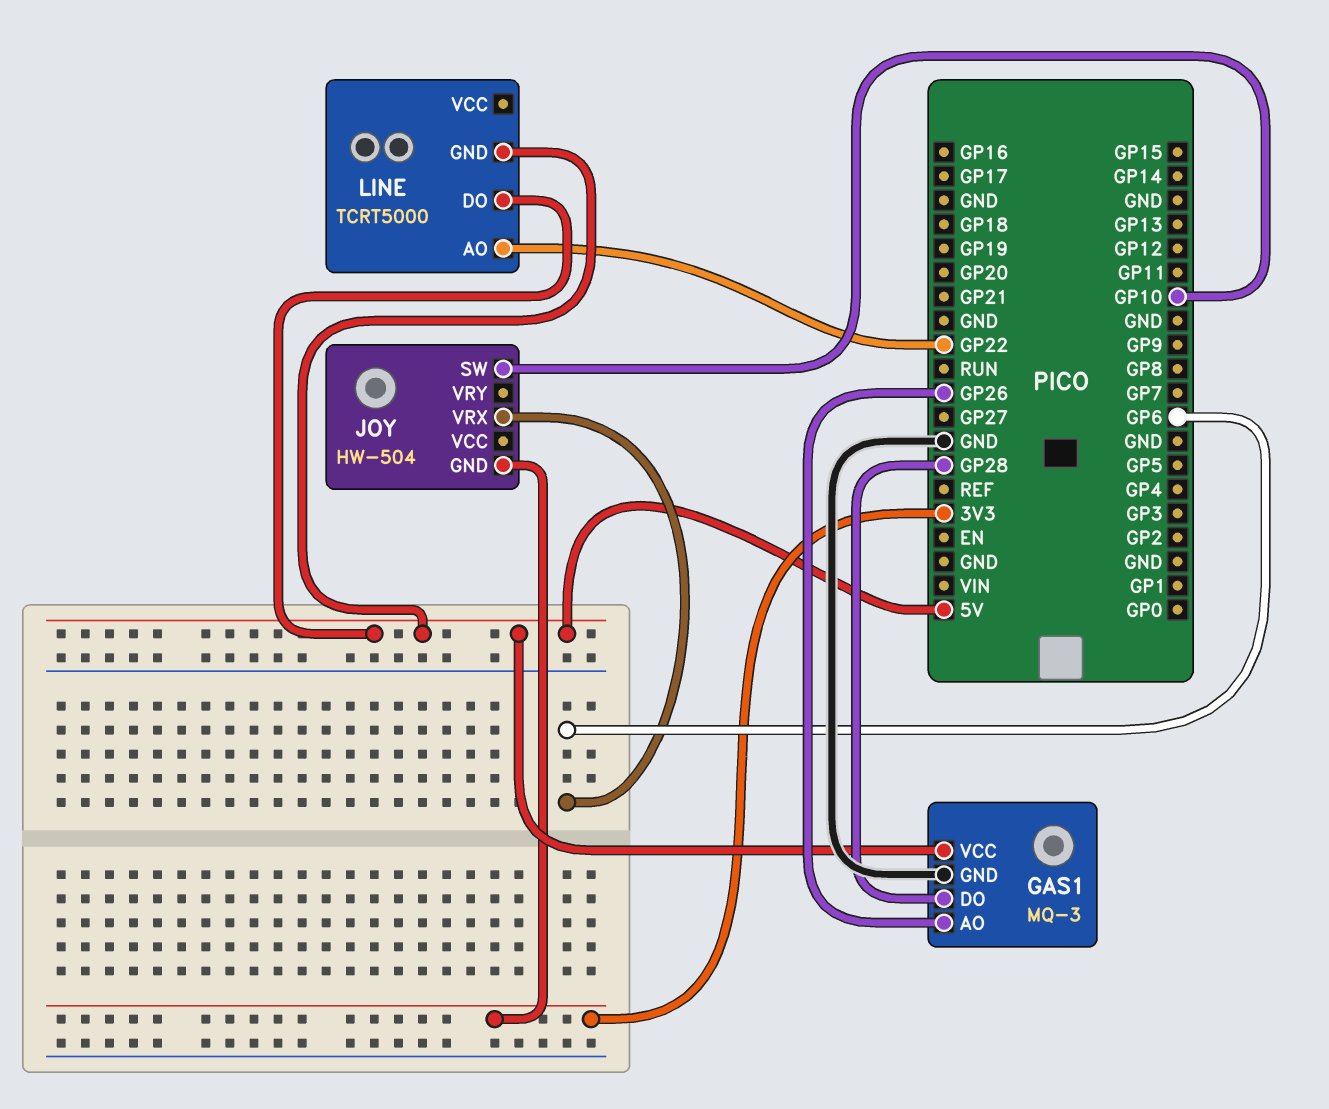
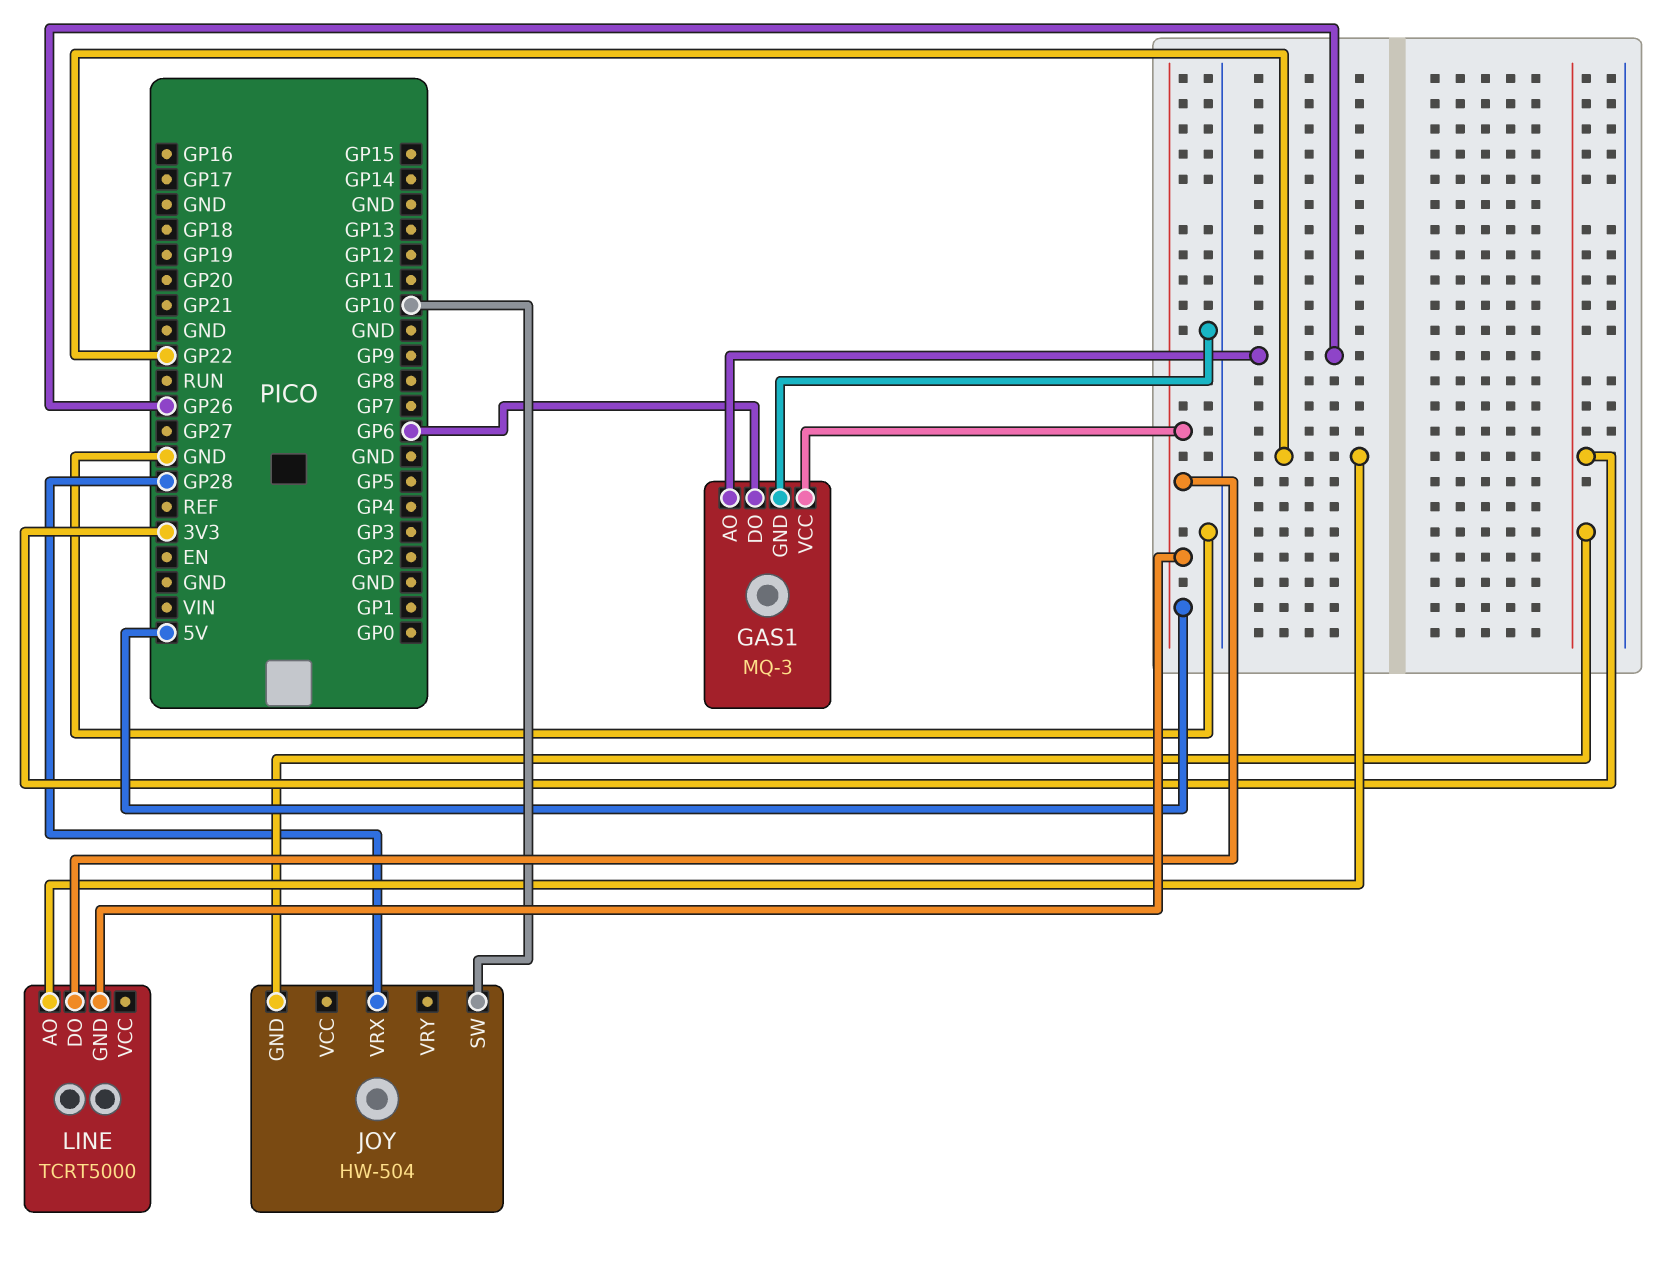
GAS1 pin DO: GP28 -> GP6
JOY pin VRX: GP6 -> GP28

